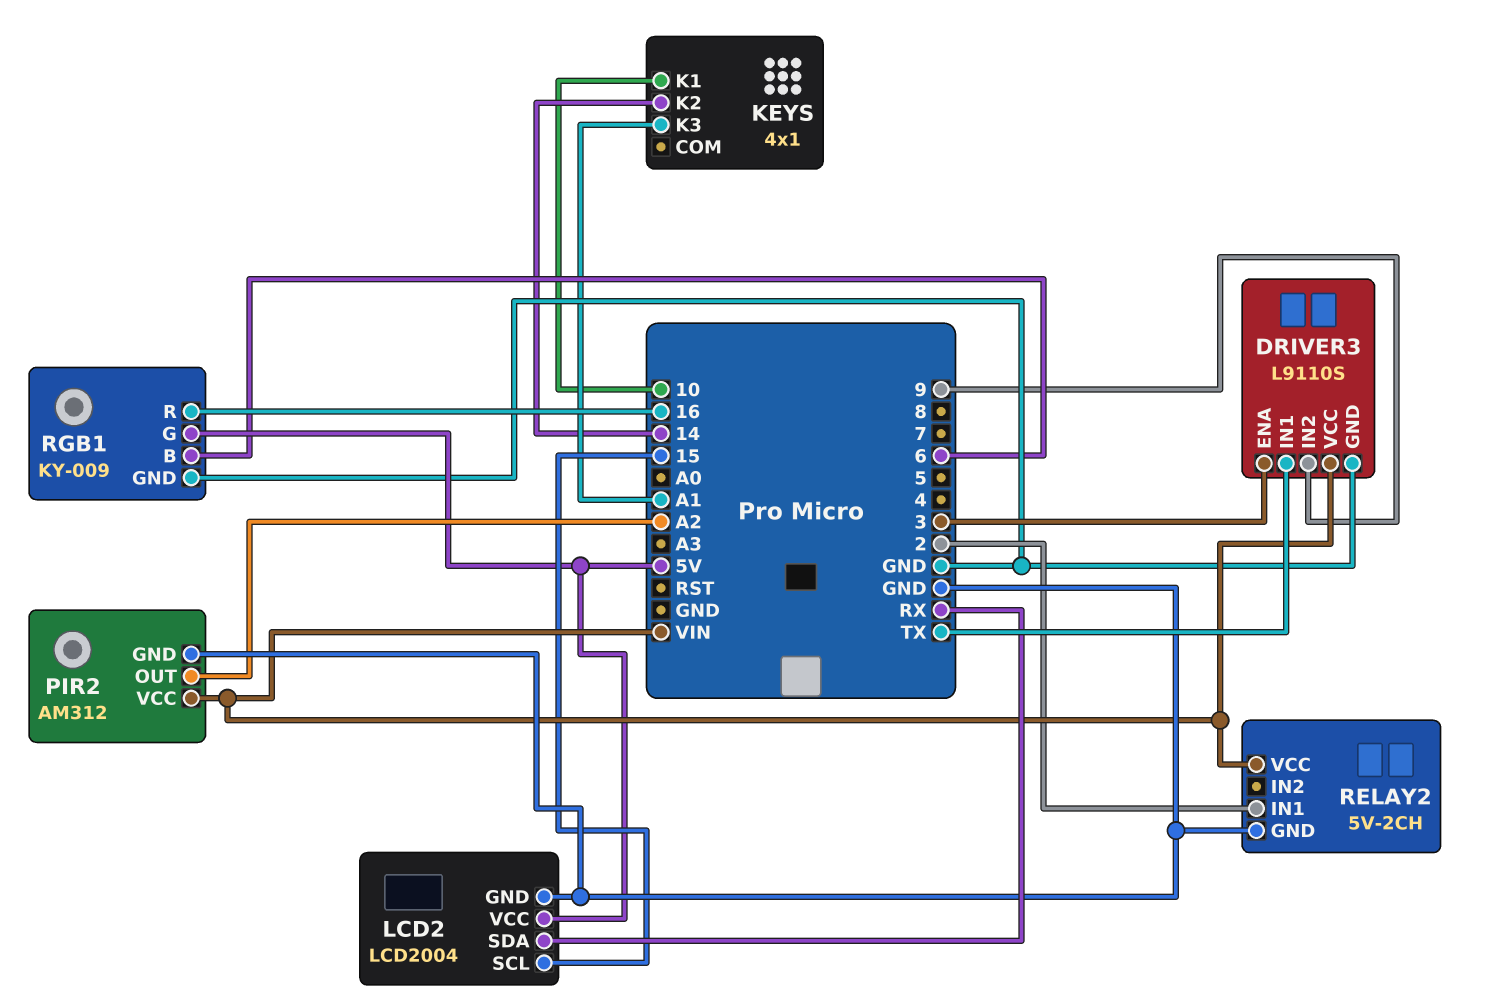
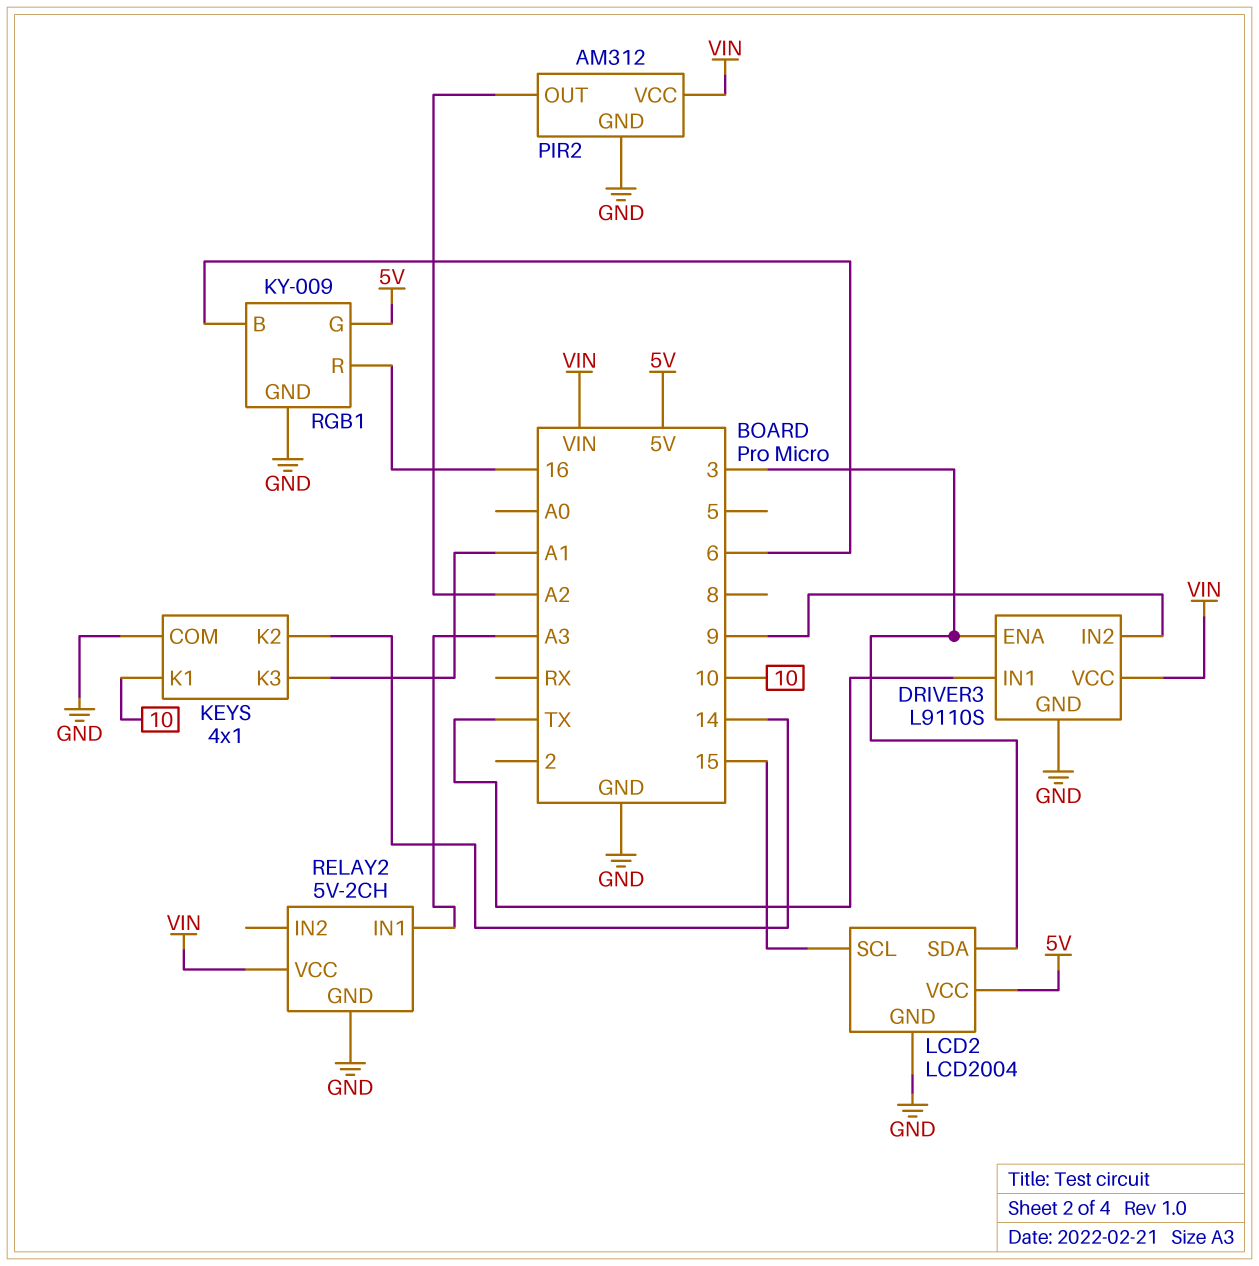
KEYS pin COM: none -> GND
LCD2 pin SDA: RX -> 3
RELAY2 pin IN1: 2 -> A3

